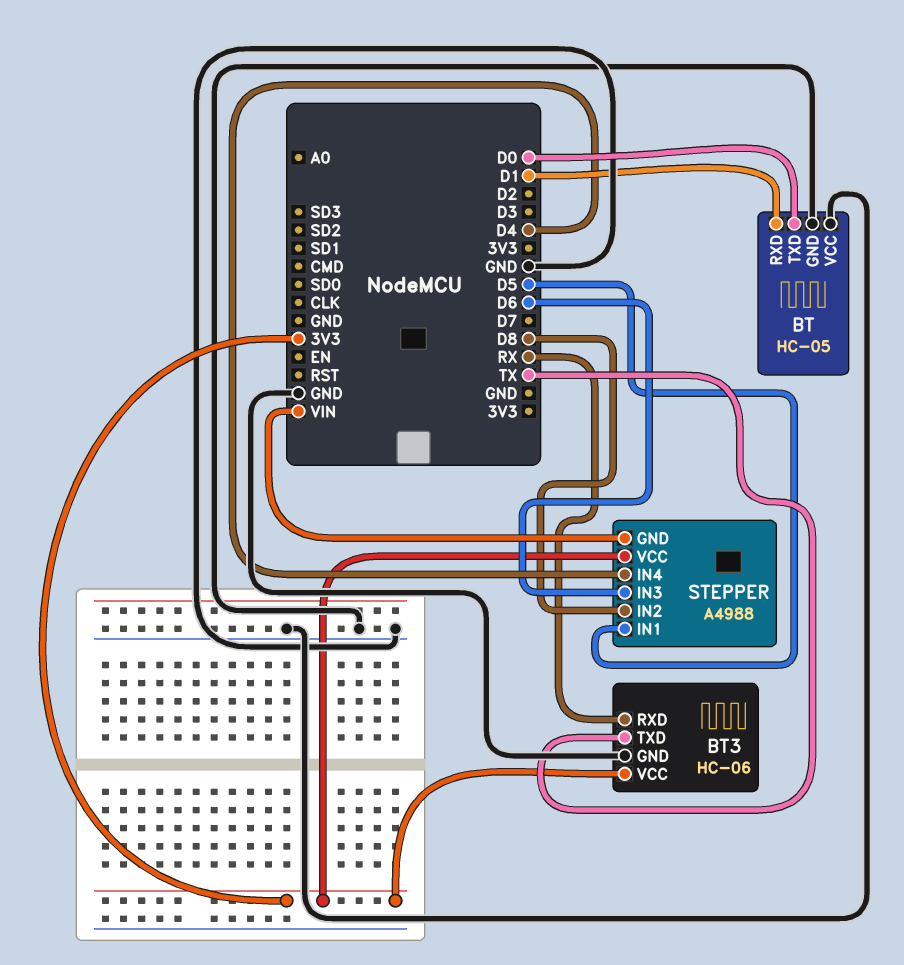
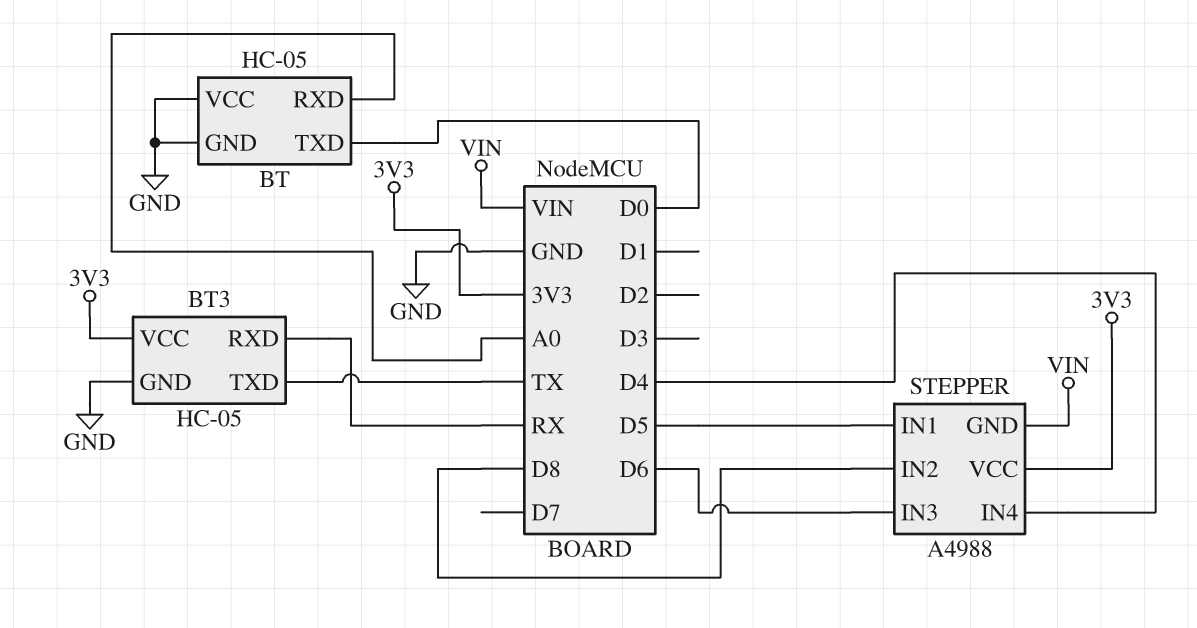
BT pin RXD: D1 -> A0
BT3: HC-06 -> HC-05

